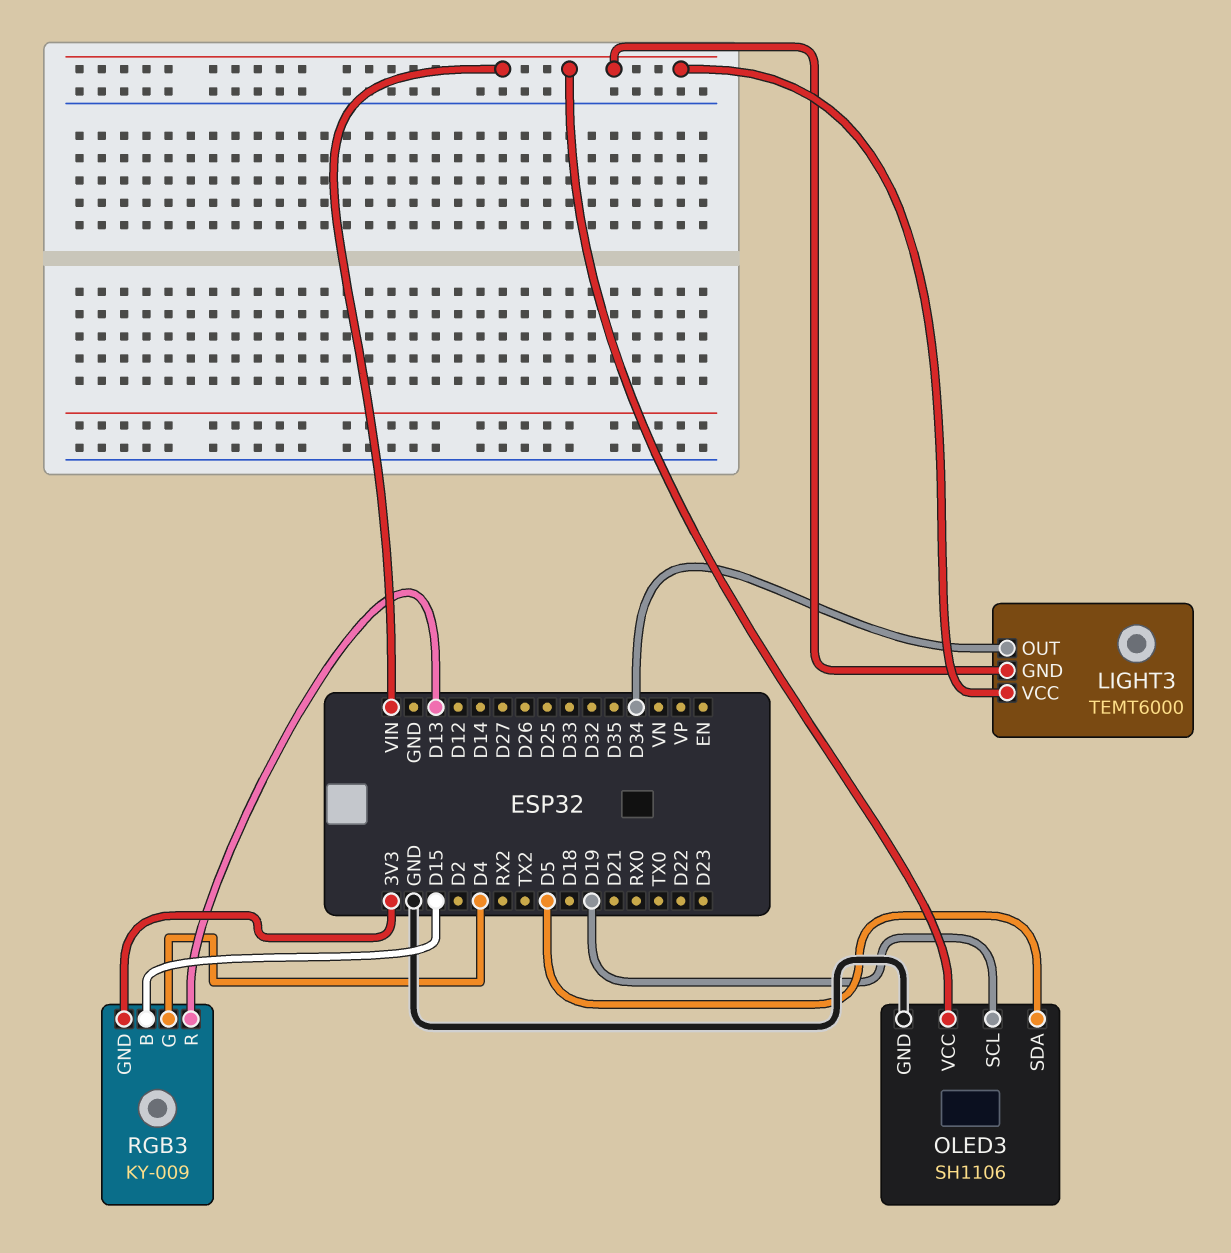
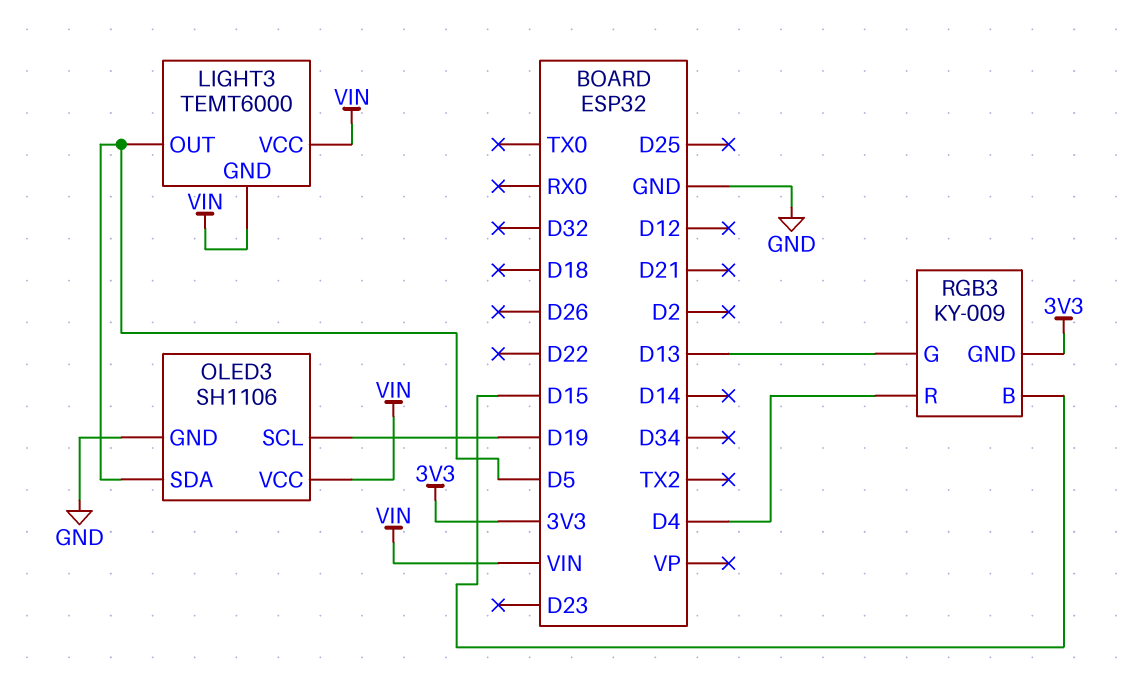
LIGHT3 pin OUT: D34 -> D5
RGB3 pin G: D4 -> D13
RGB3 pin R: D13 -> D4

